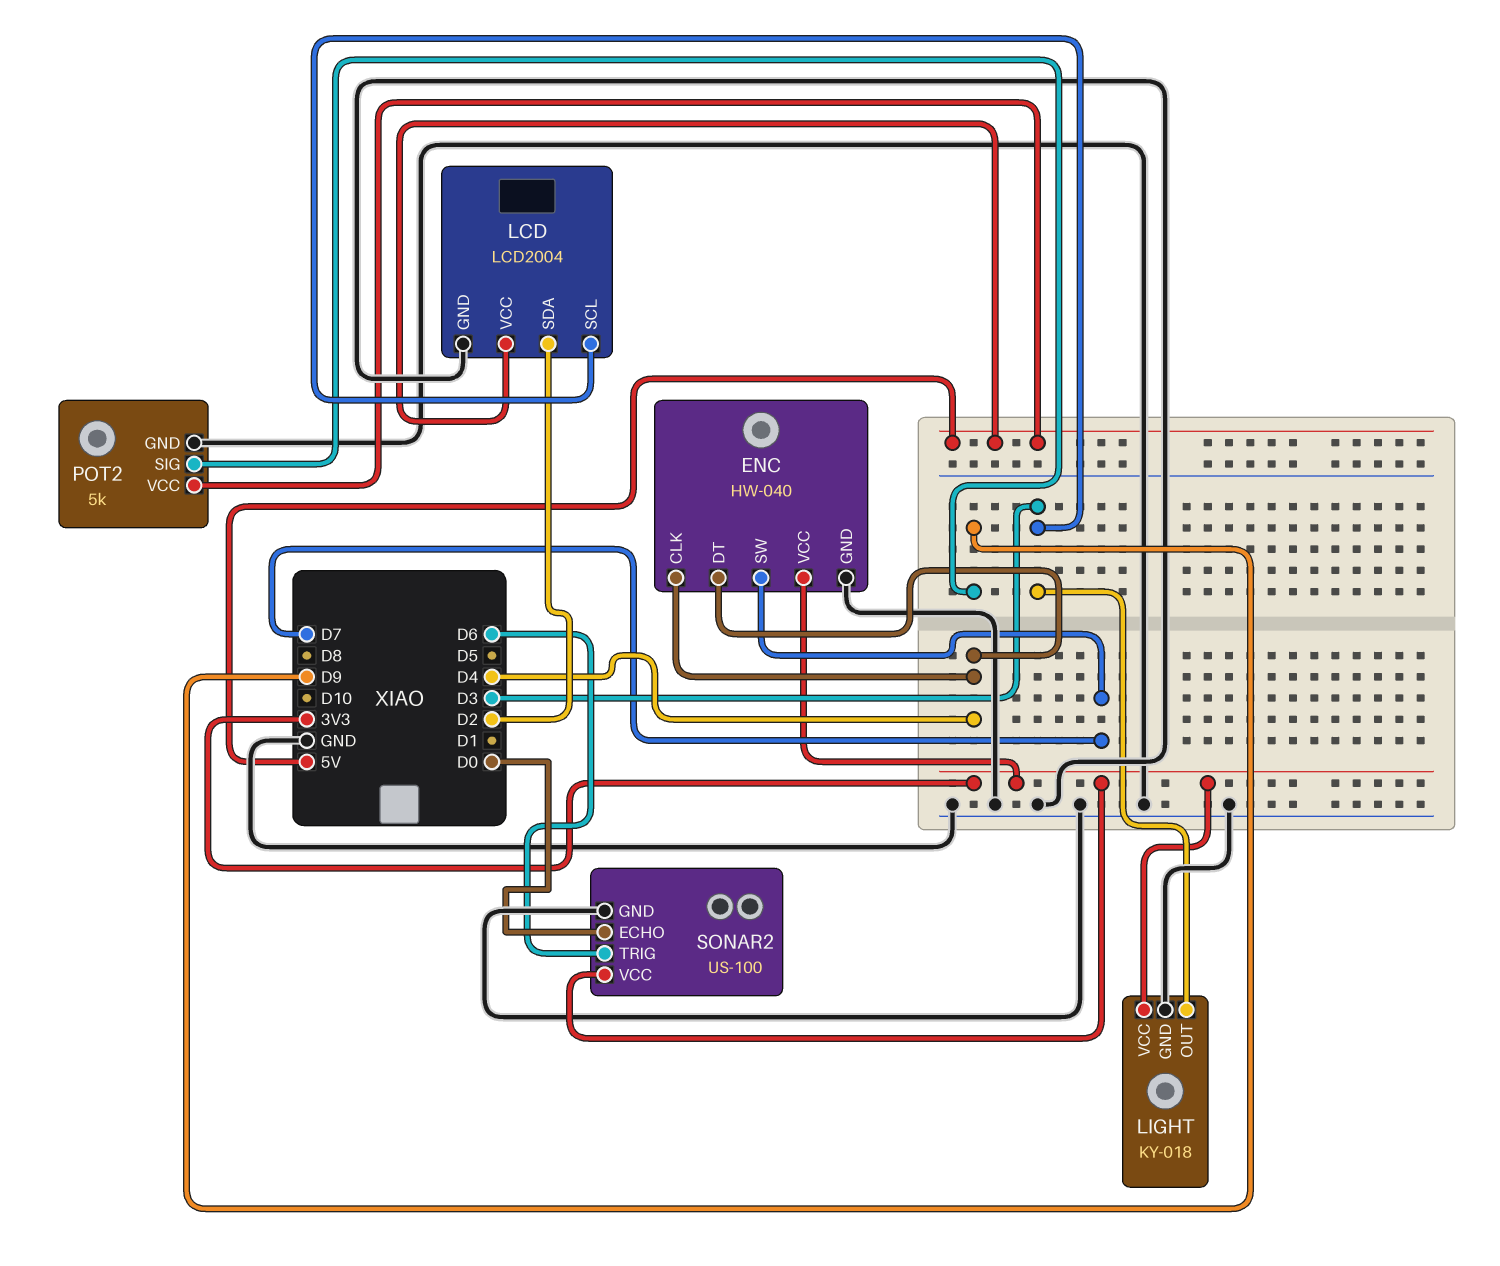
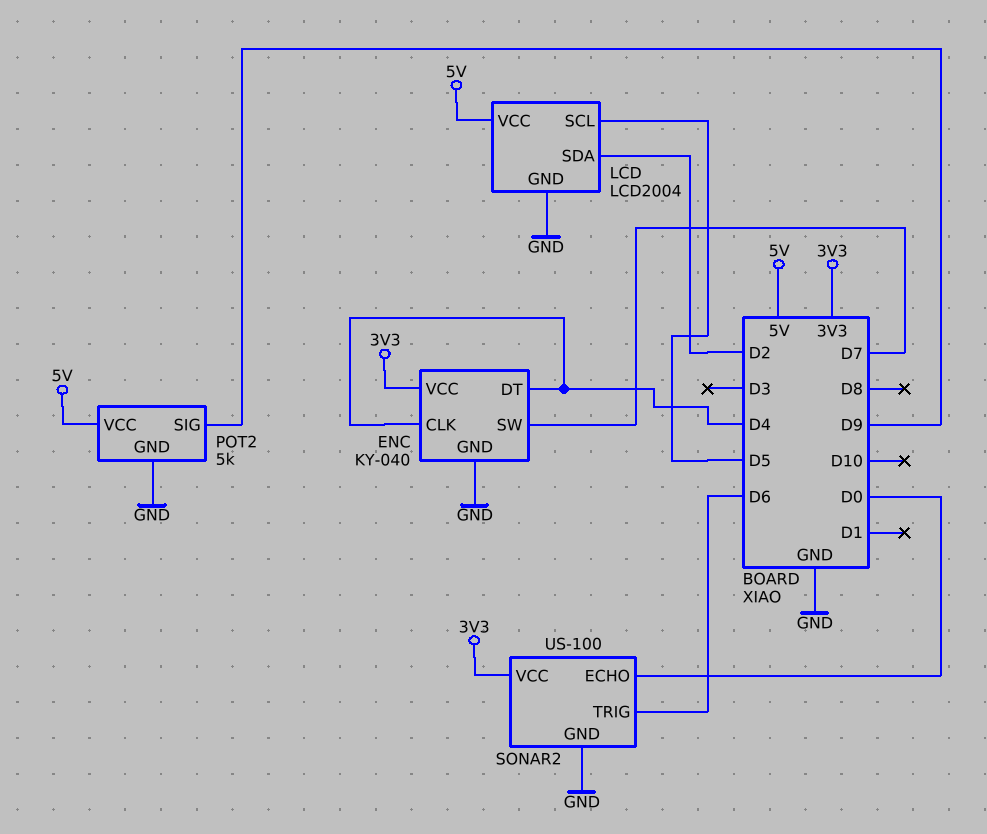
ENC: HW-040 -> KY-040
LCD pin SCL: D3 -> D5
LIGHT: KY-018 -> none
LIGHT pin GND: GND -> none
LIGHT pin OUT: D3 -> none
LIGHT pin VCC: 3V3 -> none

